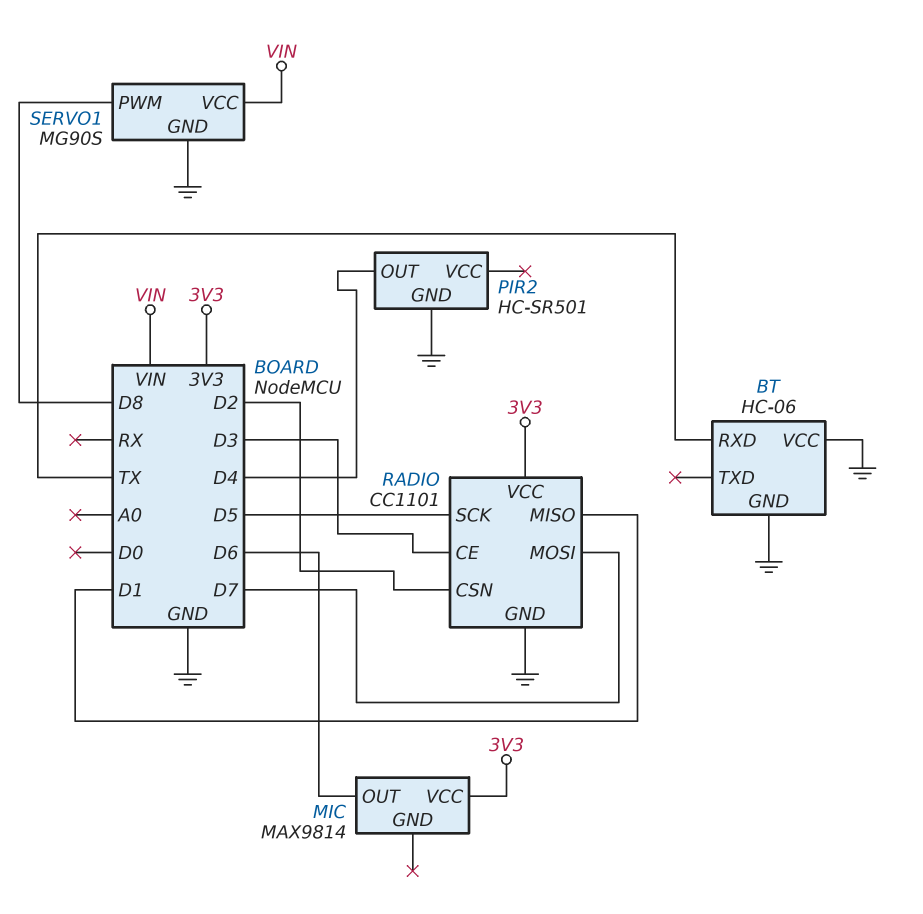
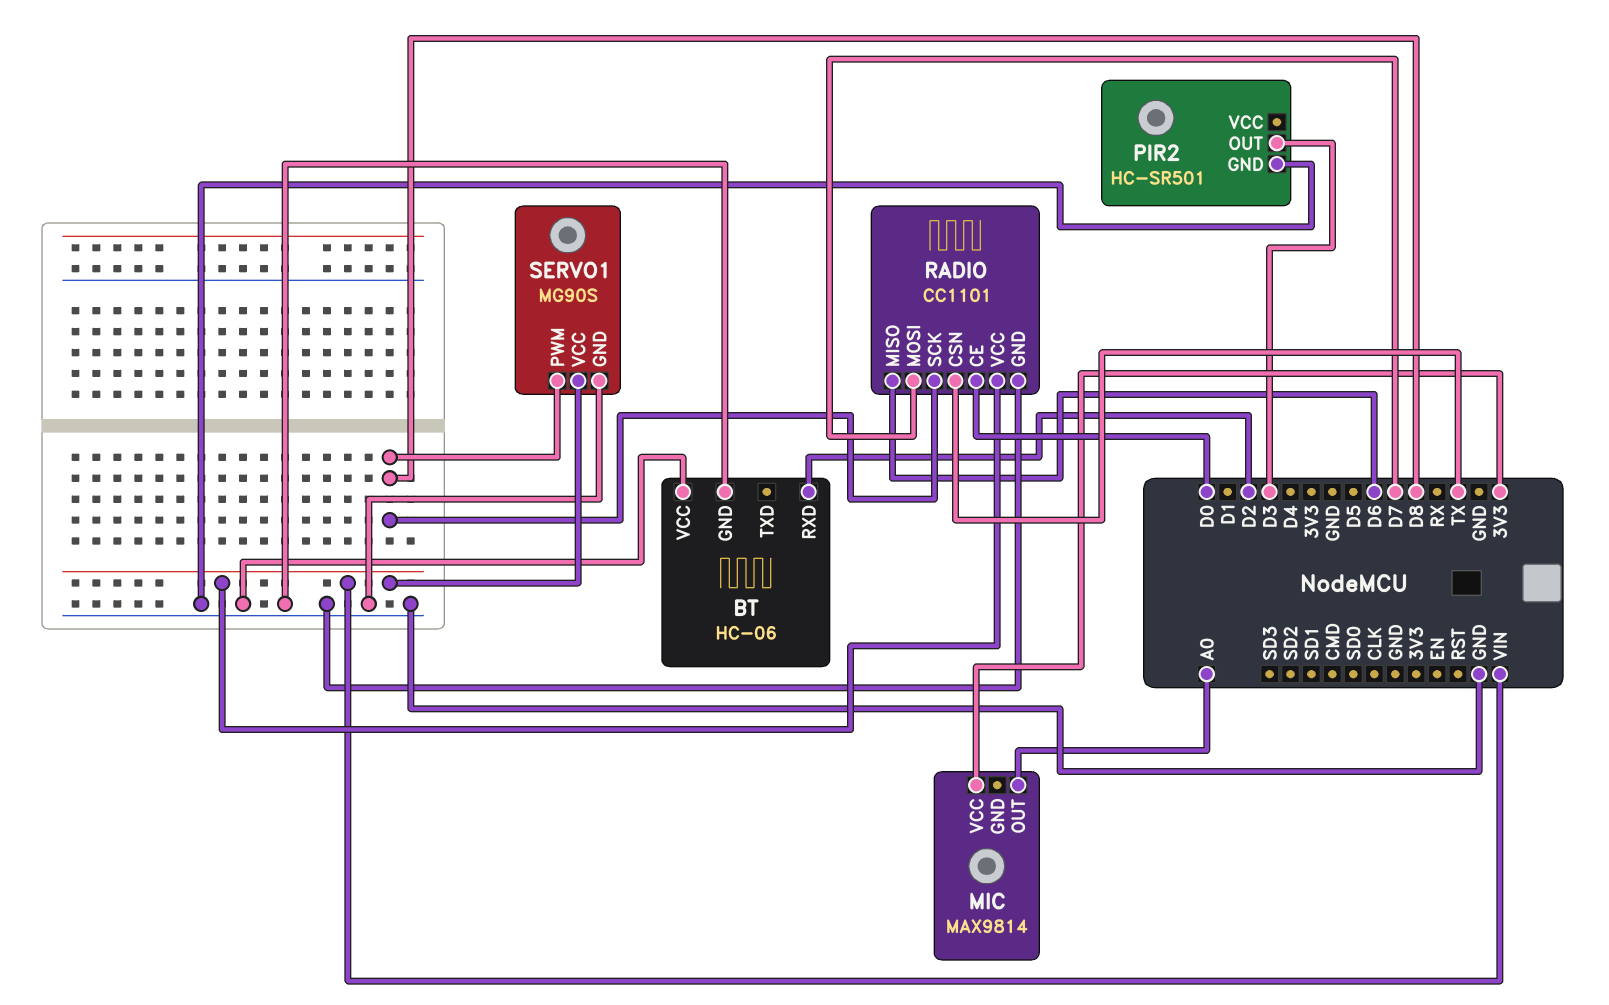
BT pin RXD: TX -> D2
MIC pin OUT: D6 -> A0
PIR2 pin OUT: D4 -> D3
RADIO pin CE: D3 -> D0
RADIO pin CSN: D2 -> TX
RADIO pin MISO: D1 -> D6
RADIO pin SCK: D5 -> D8
RADIO pin VCC: 3V3 -> VIN

